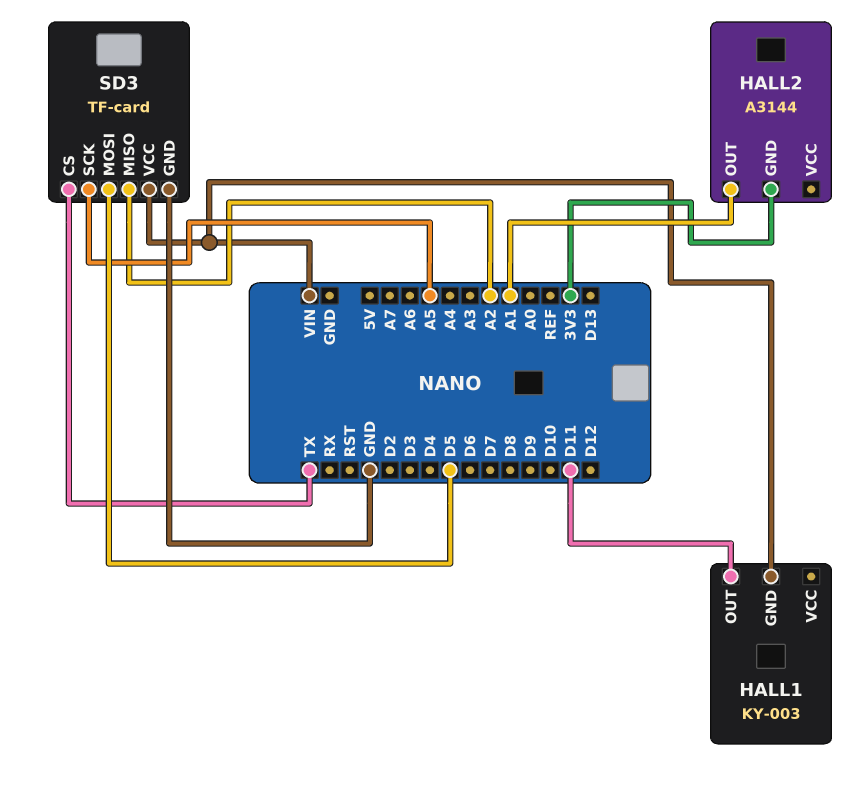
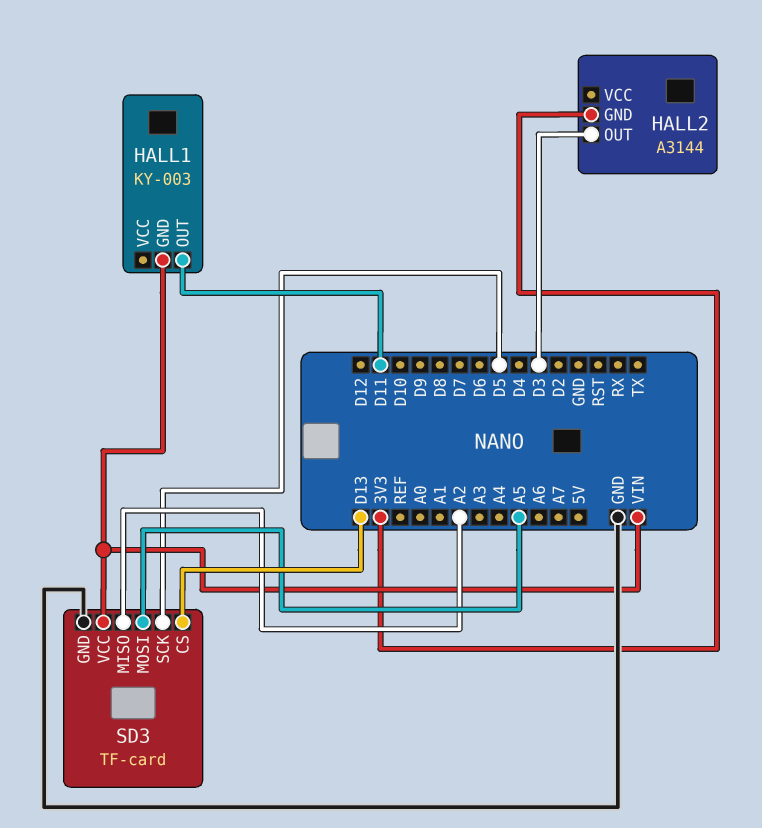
HALL2 pin OUT: A1 -> D3
SD3 pin CS: TX -> D13
SD3 pin MOSI: D5 -> A5
SD3 pin SCK: A5 -> D5

